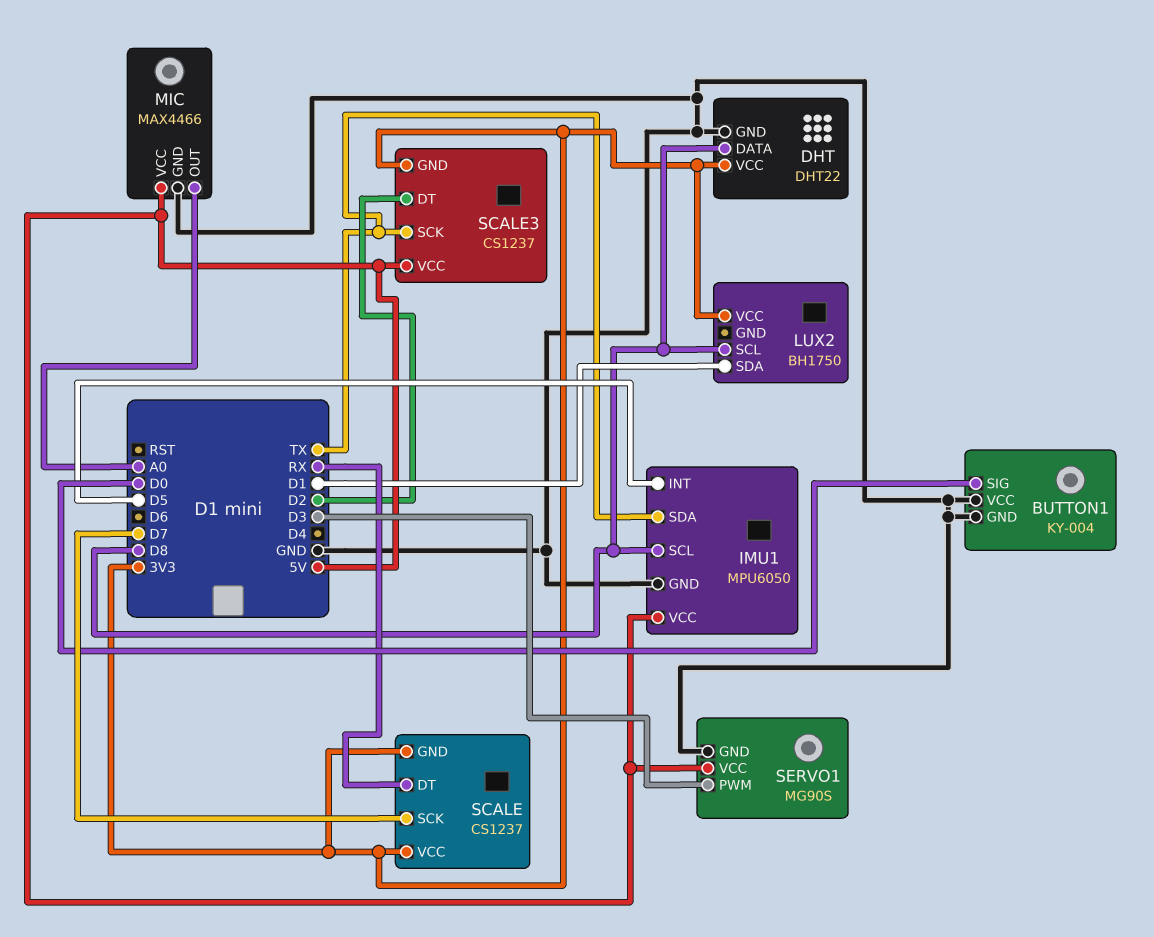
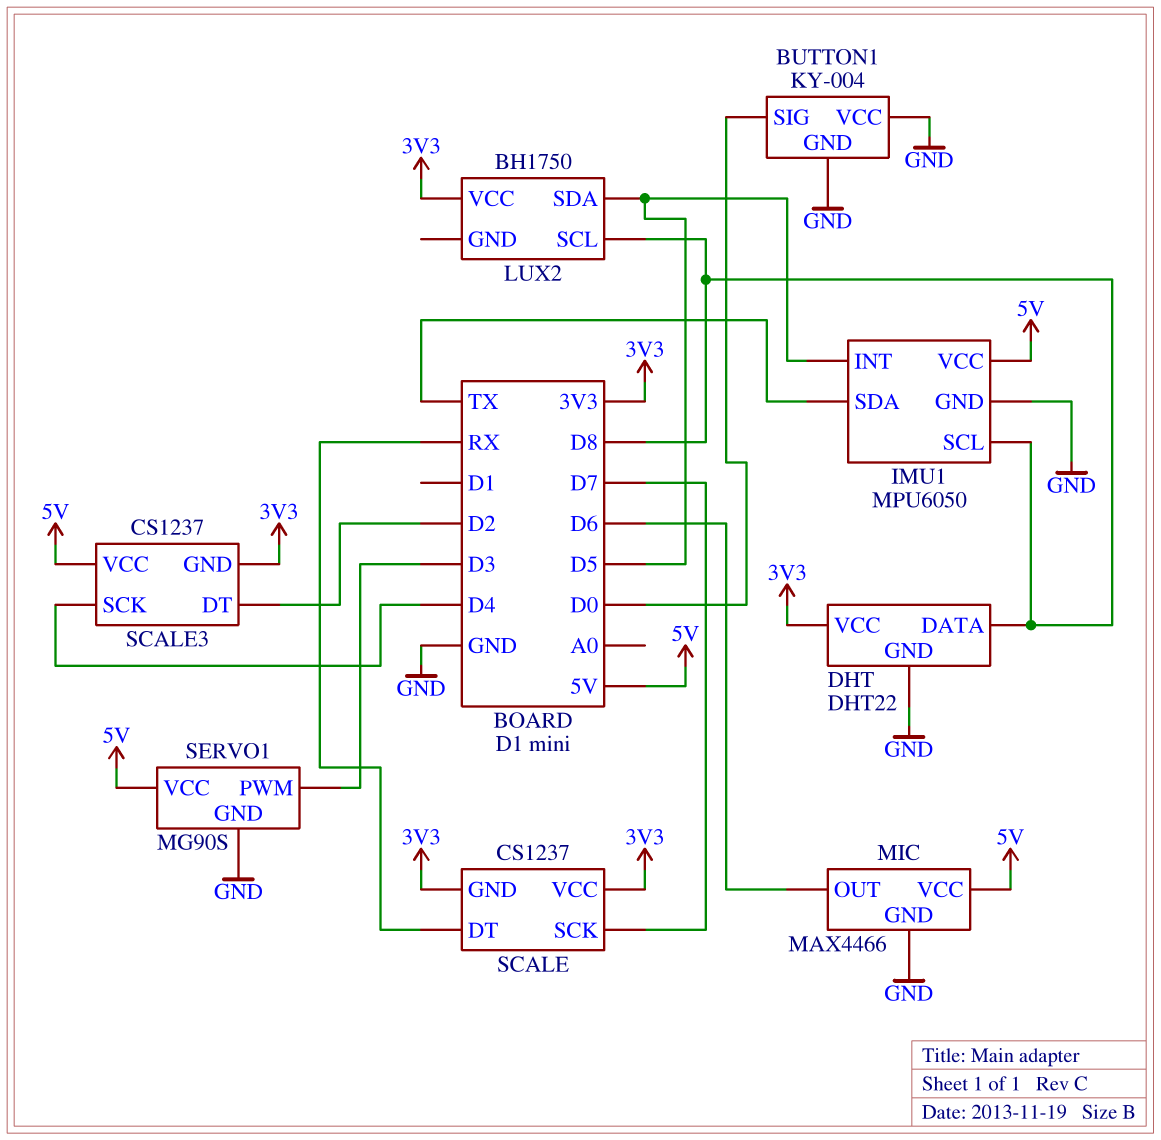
LUX2 pin SDA: D1 -> D5
MIC pin OUT: A0 -> D6
SCALE3 pin SCK: TX -> D4

